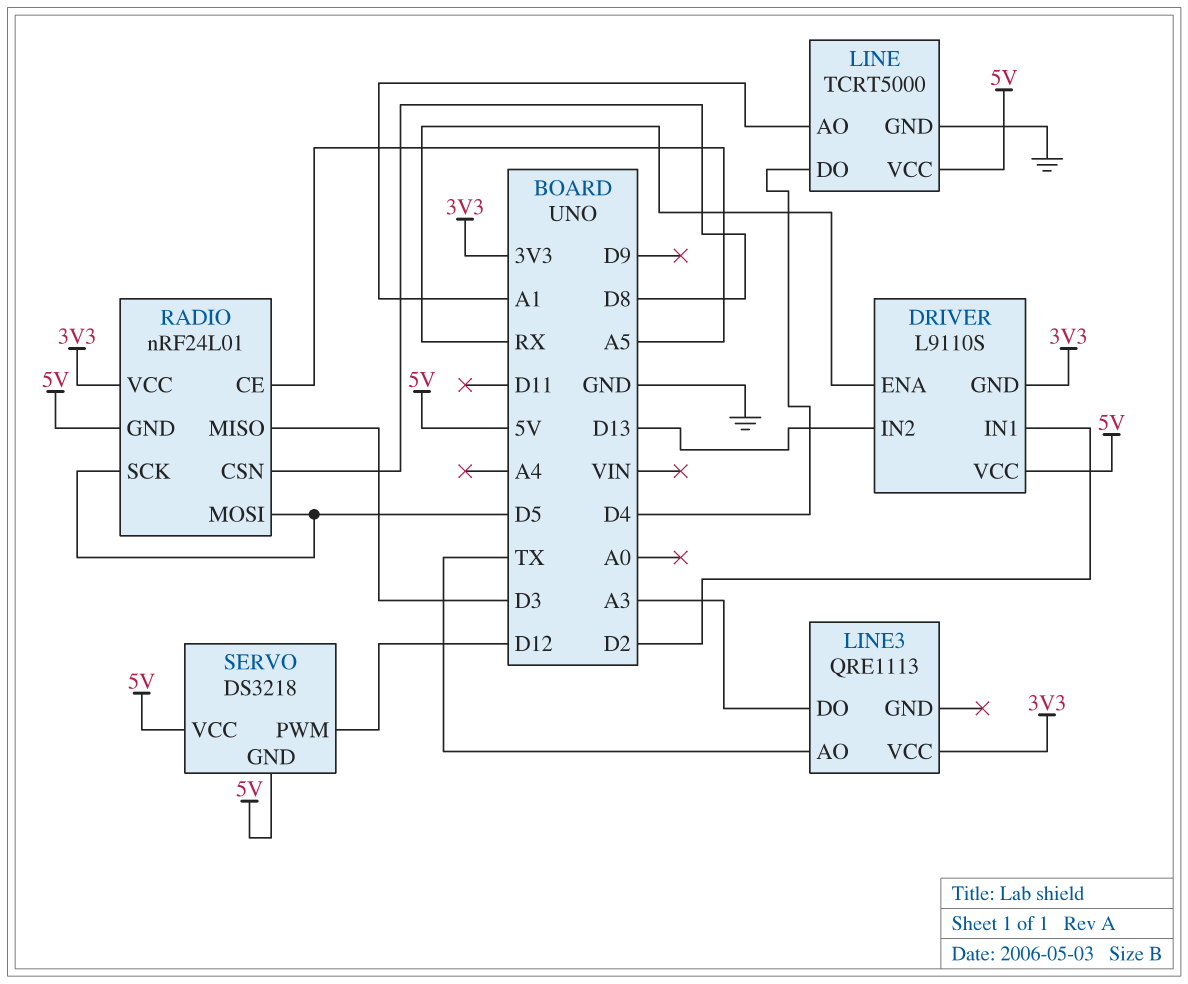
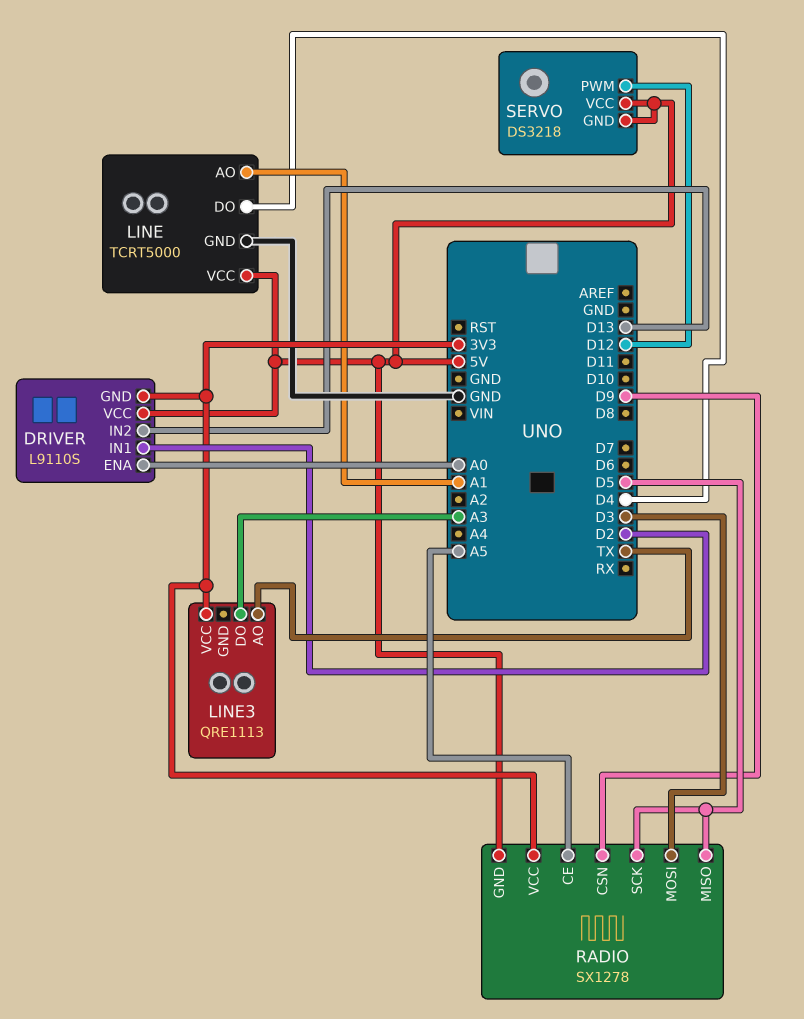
DRIVER pin ENA: RX -> A0
RADIO: nRF24L01 -> SX1278
RADIO pin CSN: D8 -> D9
RADIO pin MISO: D3 -> D5
RADIO pin MOSI: D5 -> D3

